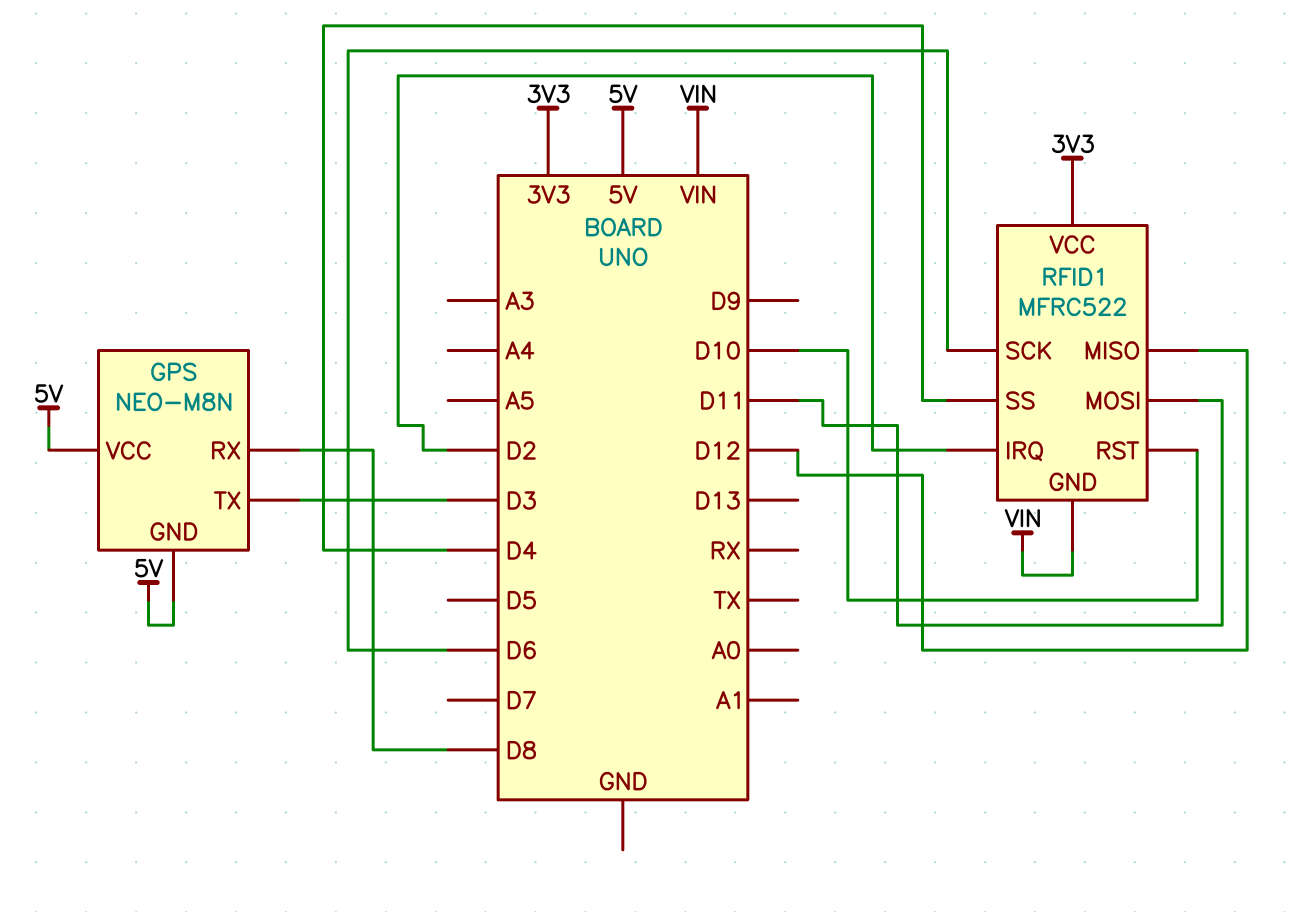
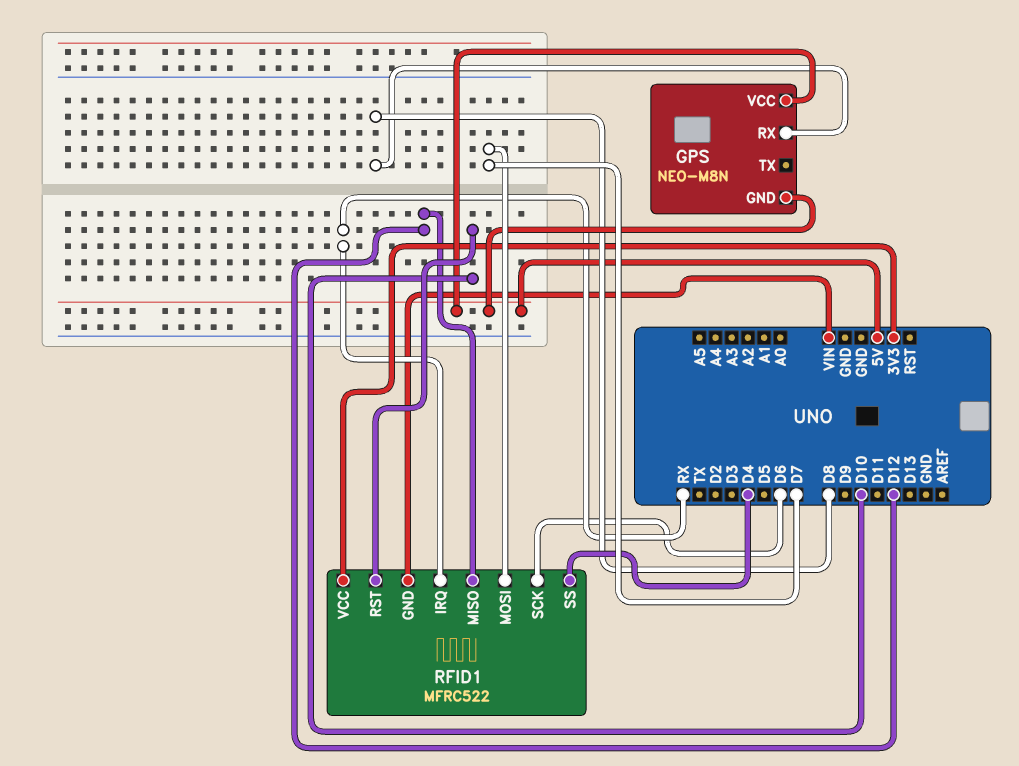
GPS pin TX: D3 -> none
RFID1 pin IRQ: D2 -> RX
RFID1 pin MOSI: D11 -> D7

